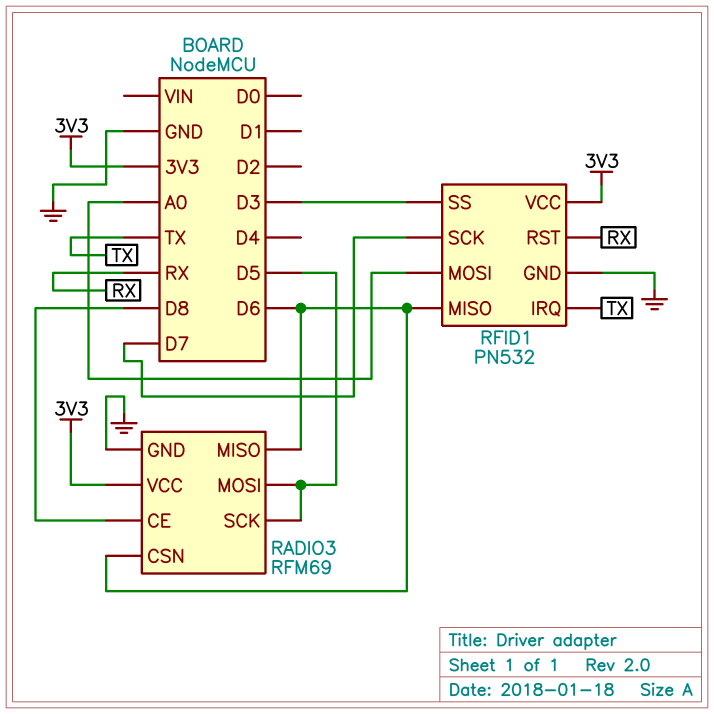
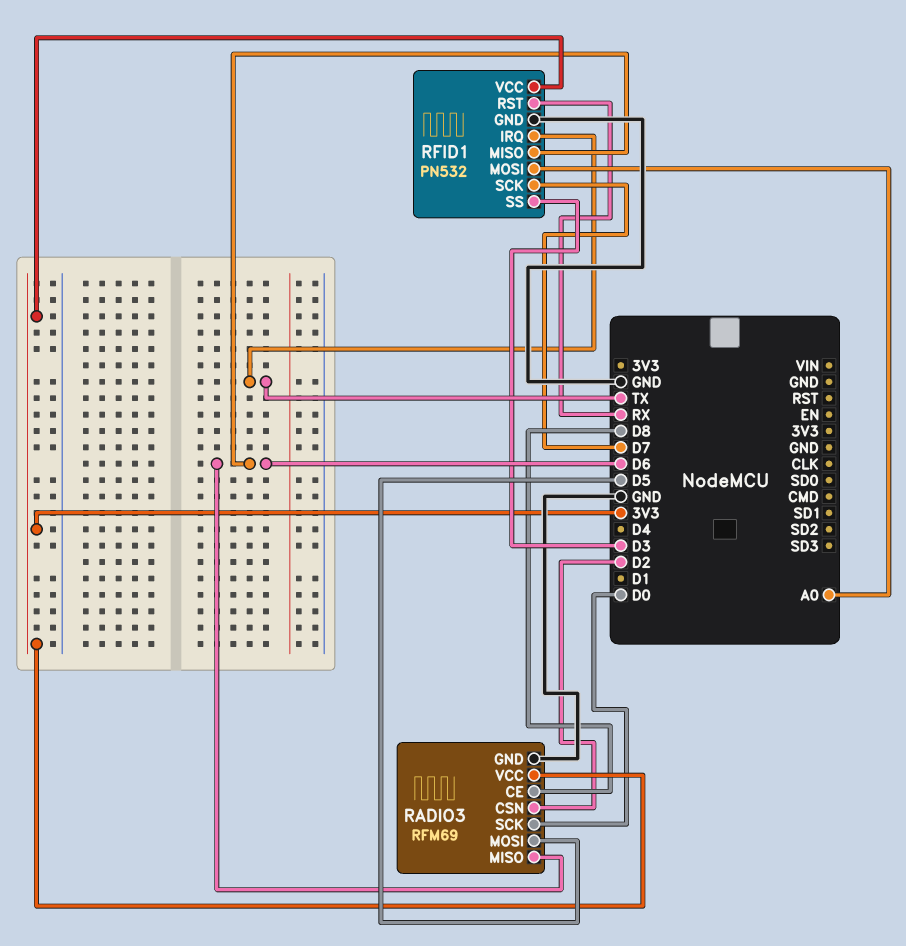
RADIO3 pin CSN: D6 -> D2
RADIO3 pin SCK: D5 -> D0

